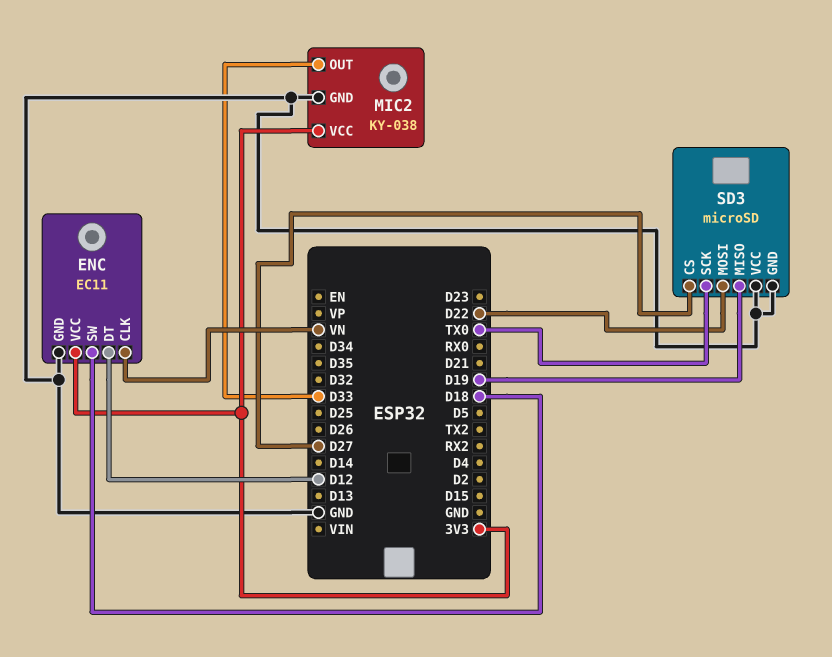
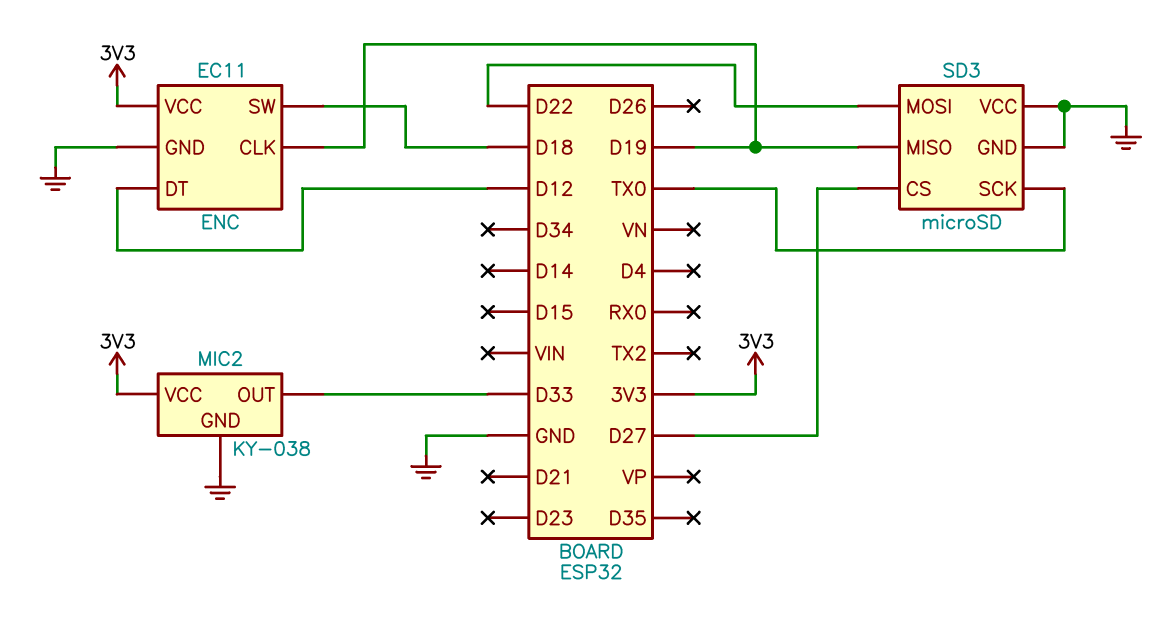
ENC pin CLK: VN -> D19

